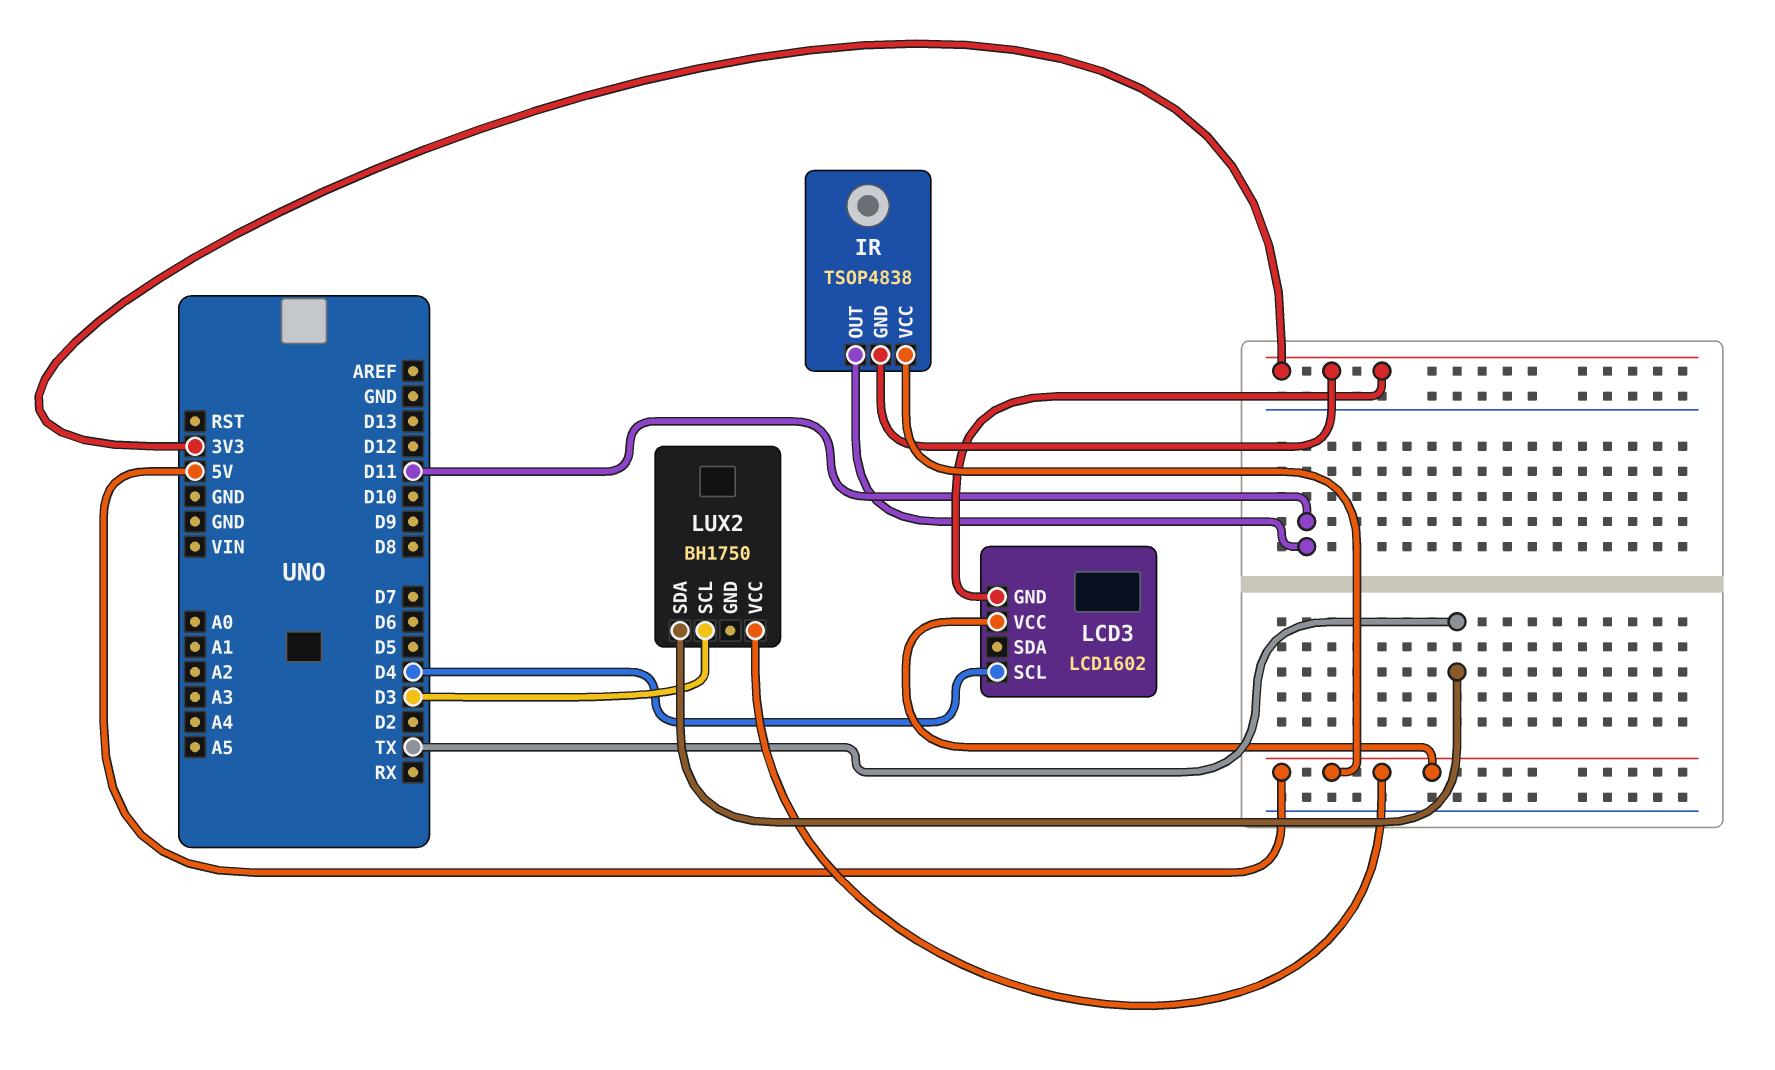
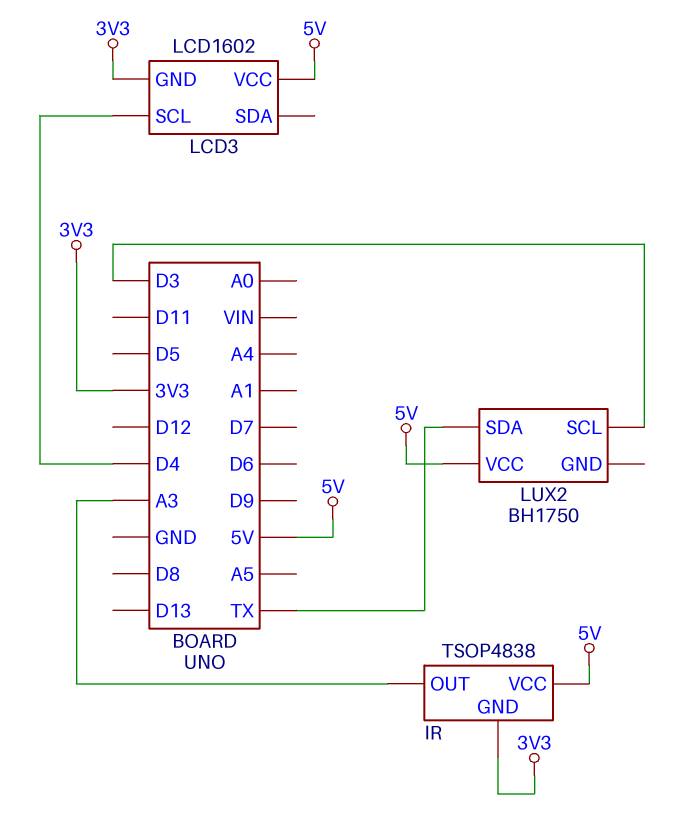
IR pin OUT: D11 -> A3

